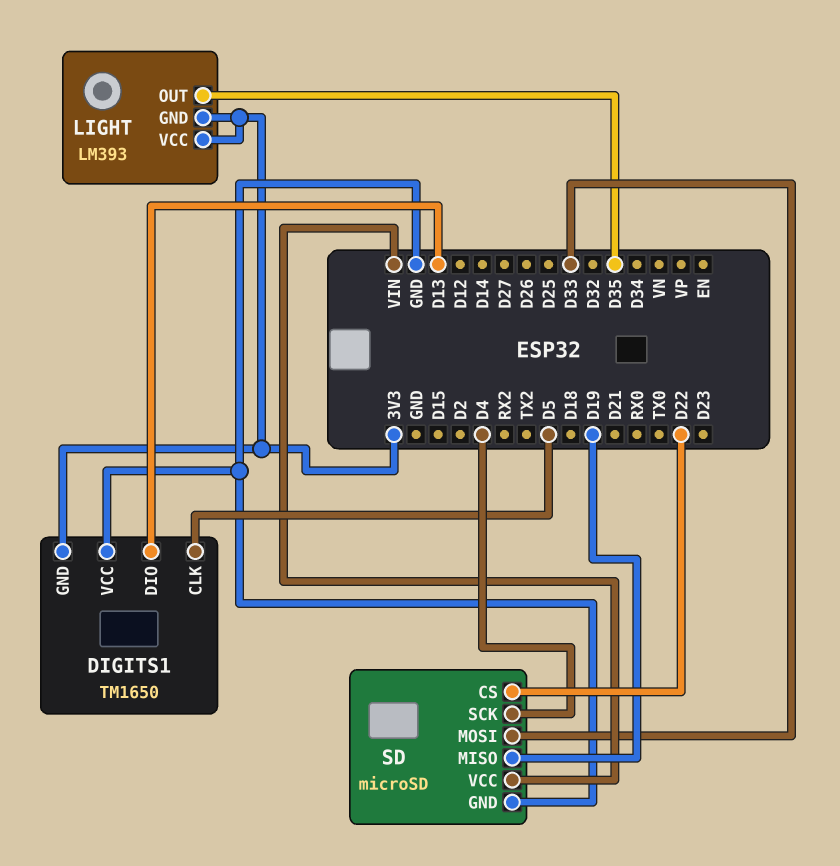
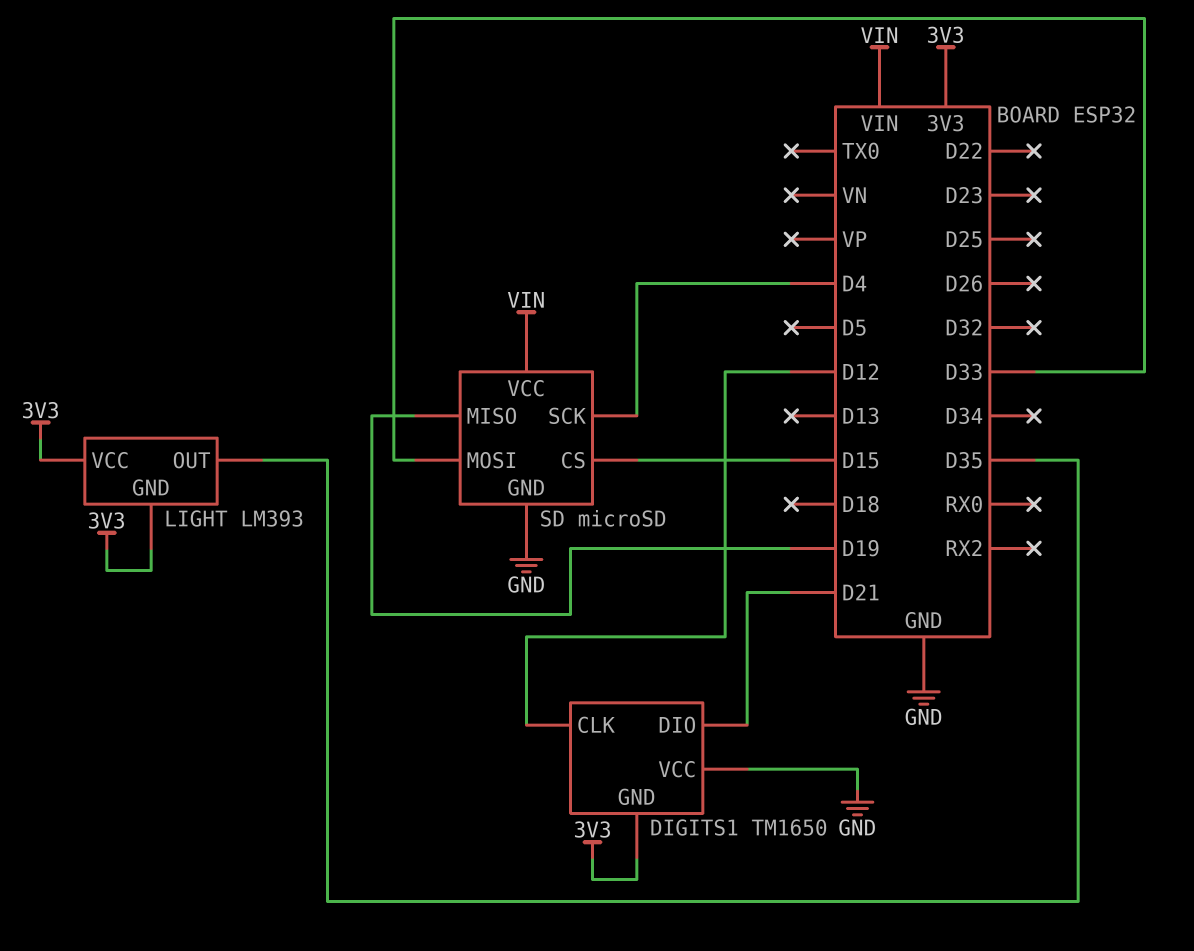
DIGITS1 pin CLK: D5 -> D12
DIGITS1 pin DIO: D13 -> D21
SD pin CS: D22 -> D15

